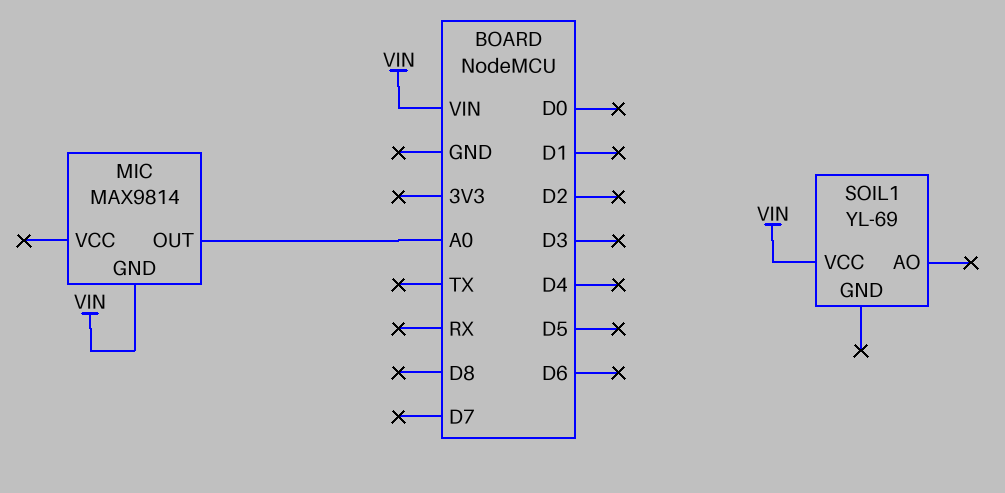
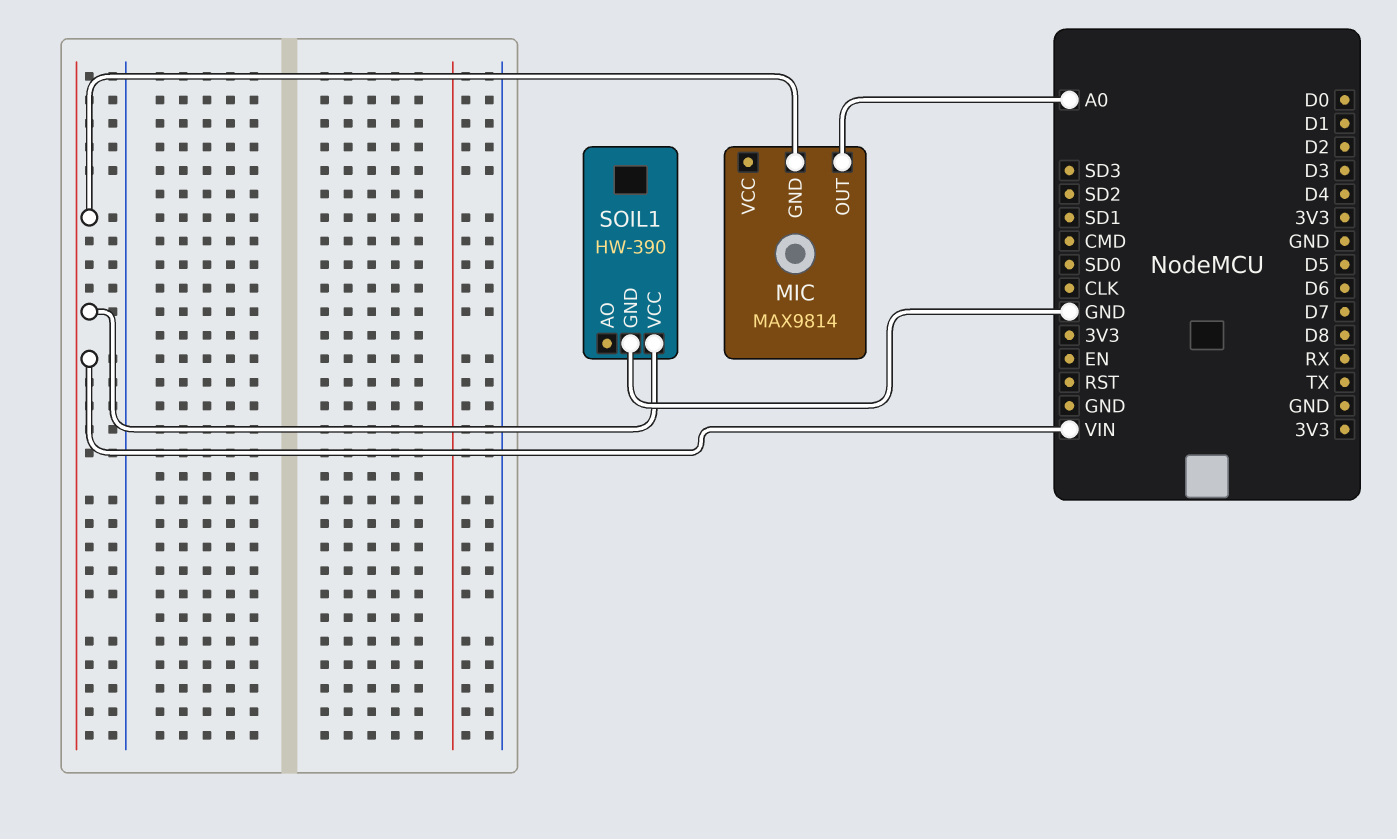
SOIL1: YL-69 -> HW-390
SOIL1 pin GND: none -> GND

